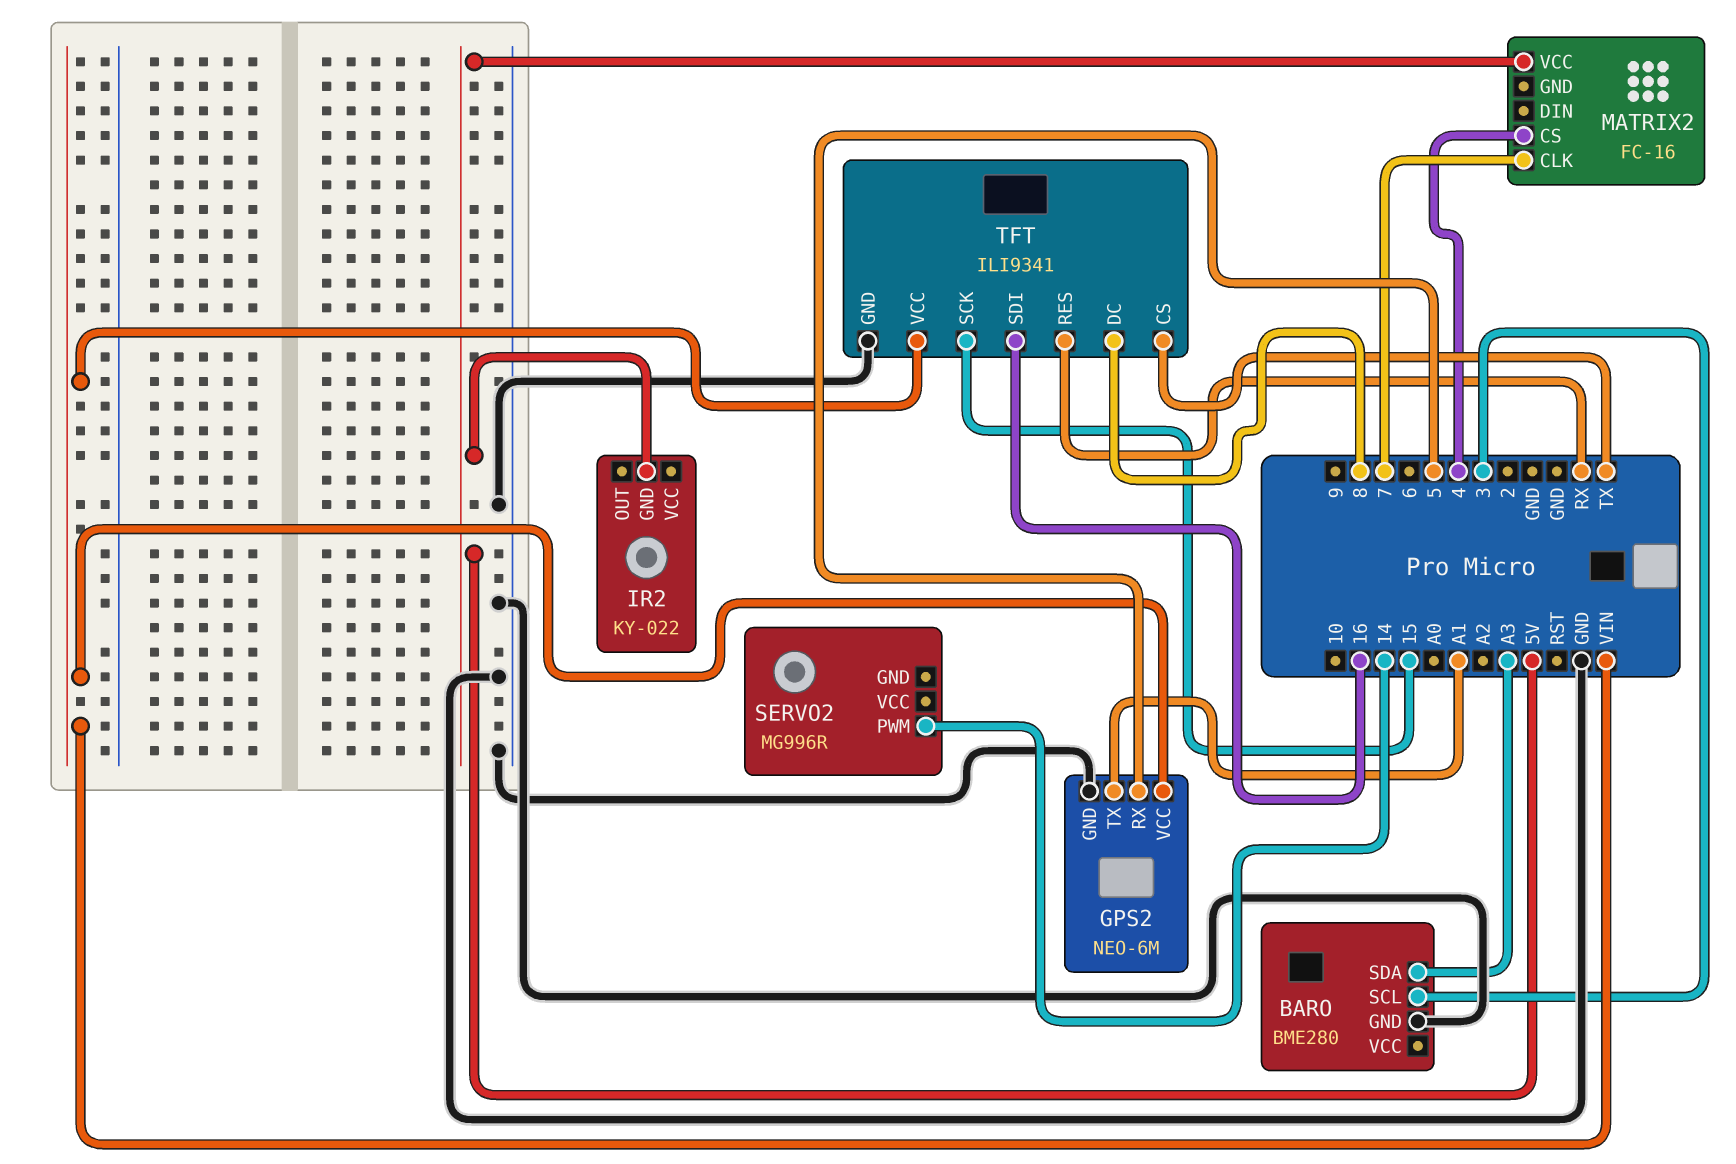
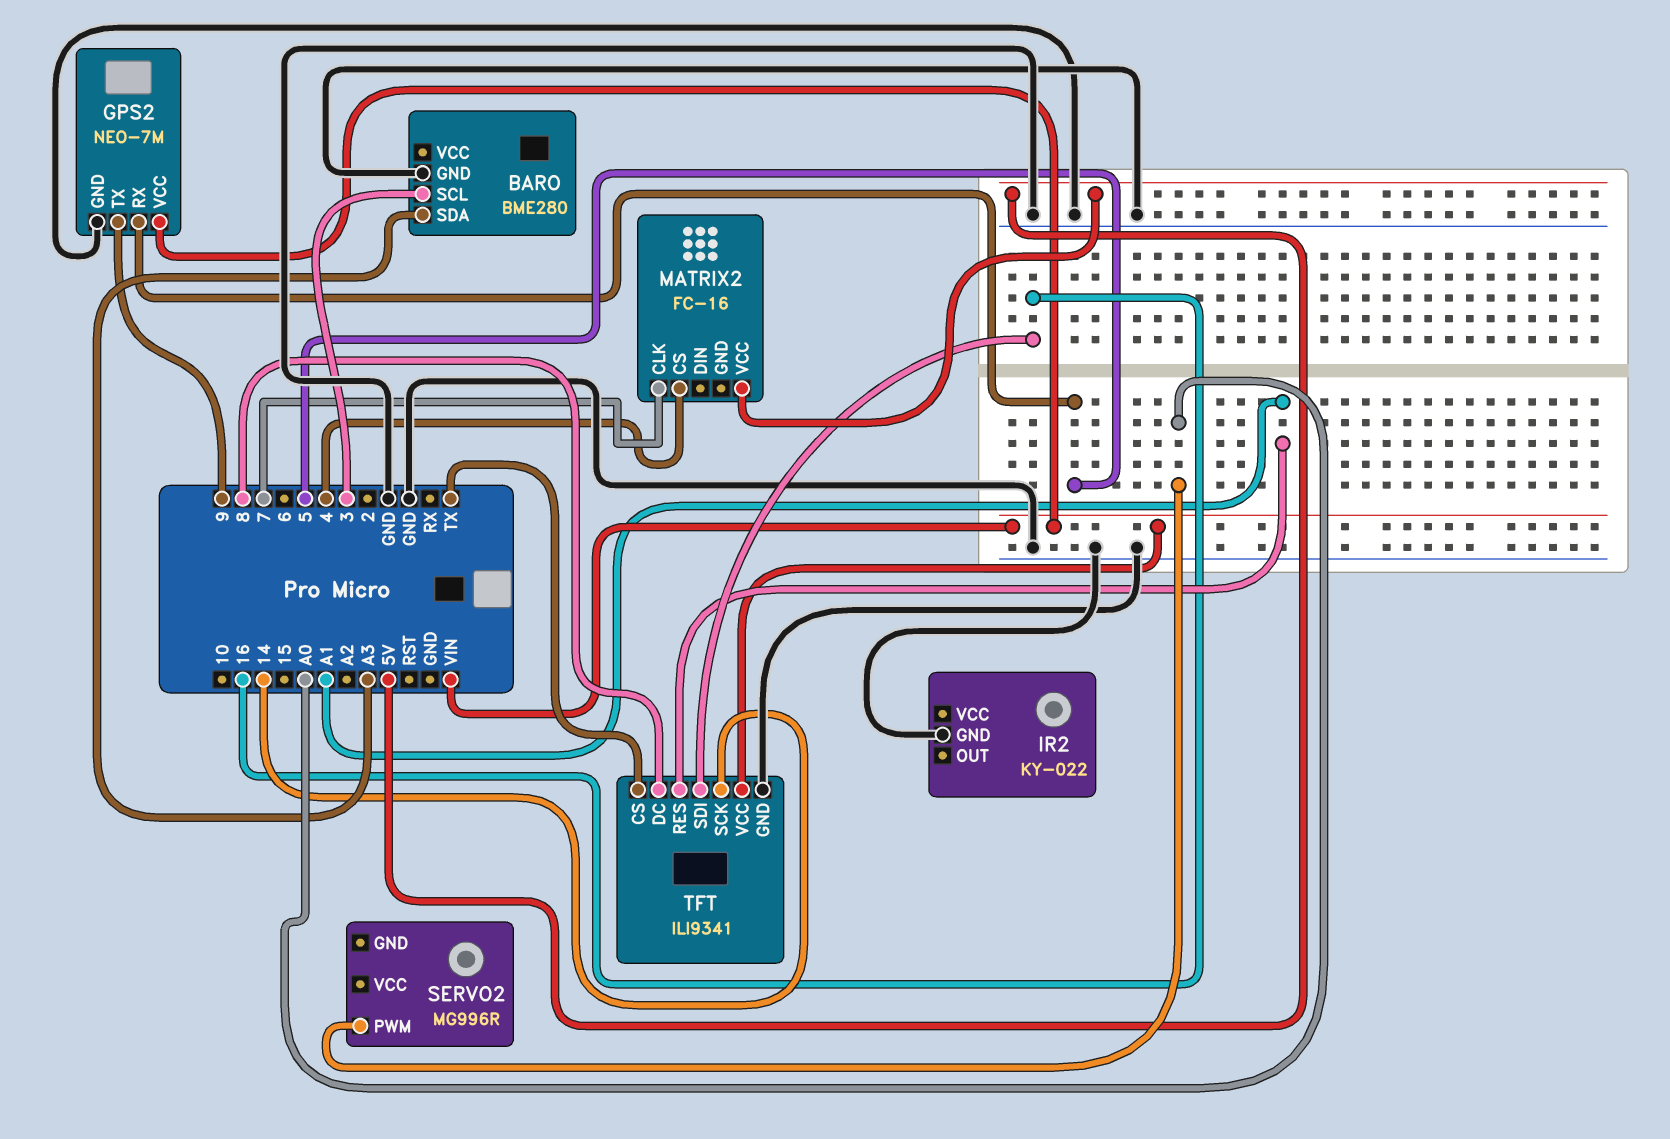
GPS2: NEO-6M -> NEO-7M
GPS2 pin TX: A1 -> 9
IR2 pin GND: 5V -> GND
SERVO2 pin PWM: 14 -> A0
TFT pin RES: RX -> A1
TFT pin SCK: 15 -> 14

